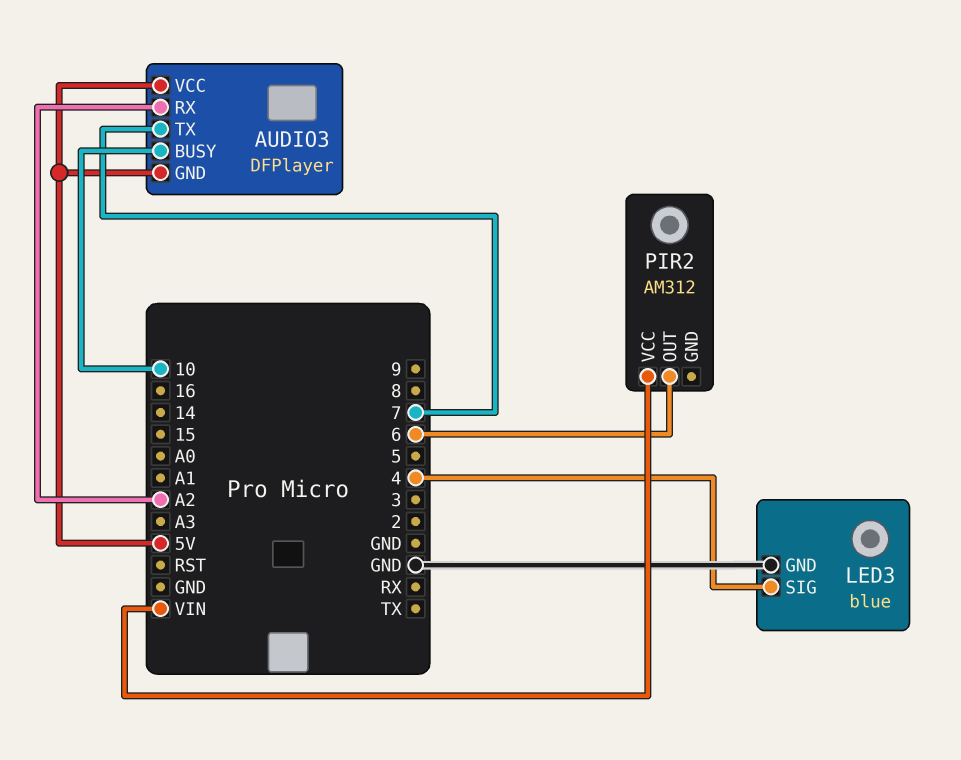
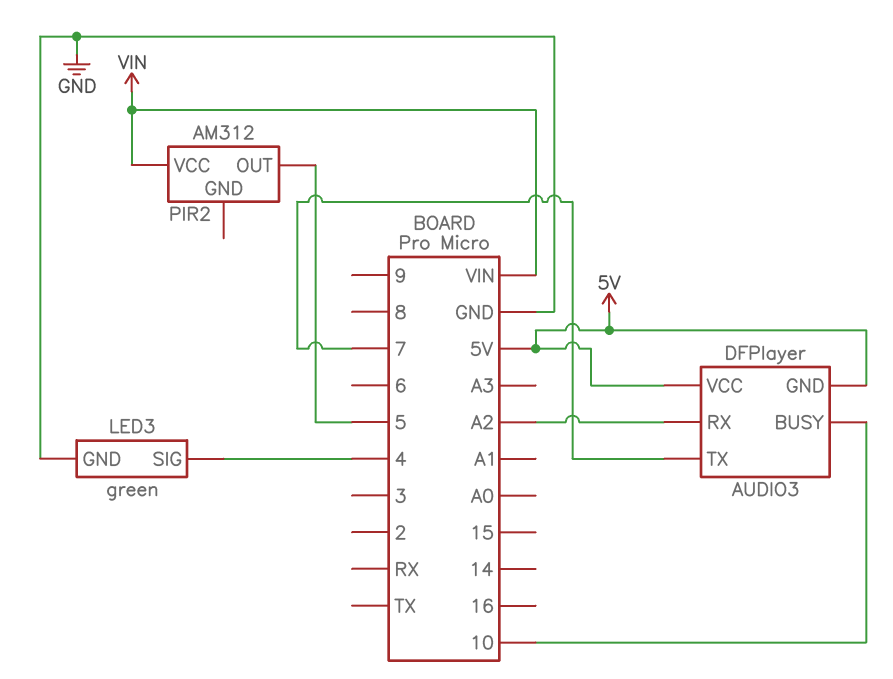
LED3: blue -> green
PIR2 pin OUT: 6 -> 5

